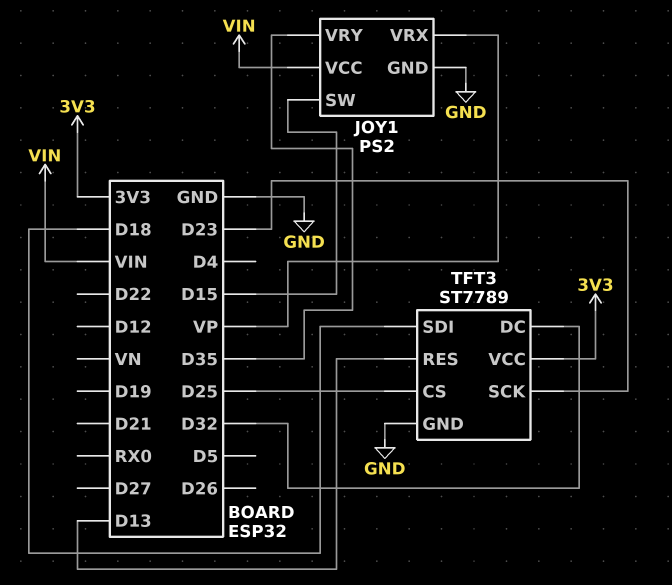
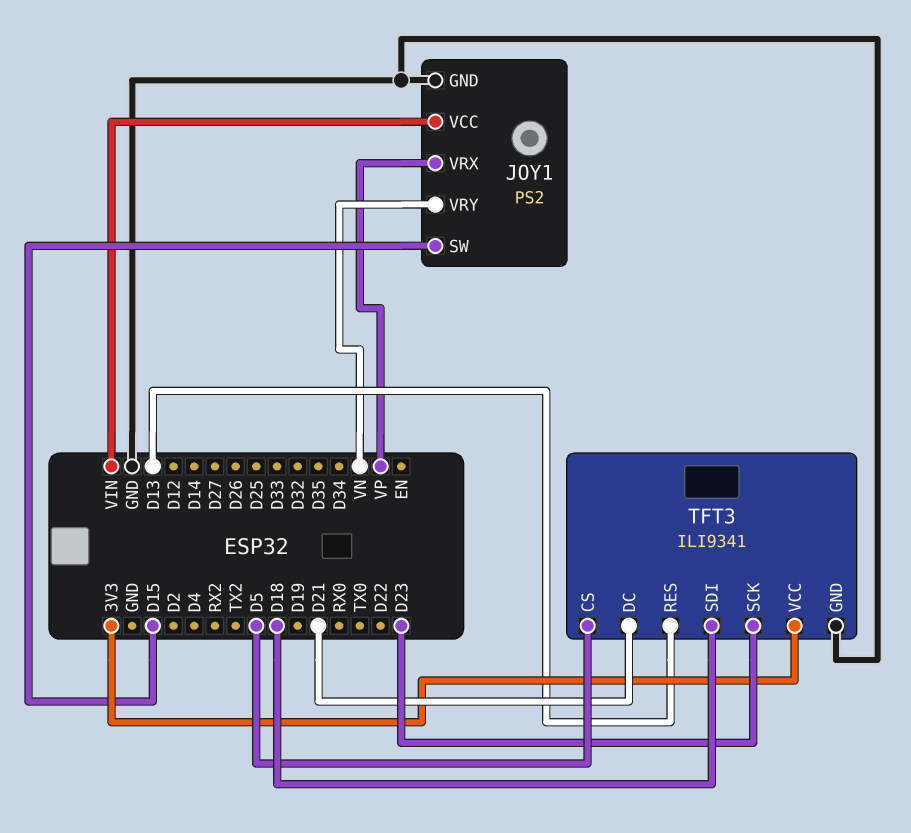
JOY1 pin VRY: D35 -> VN
TFT3: ST7789 -> ILI9341
TFT3 pin CS: D25 -> D5
TFT3 pin DC: D32 -> D21

